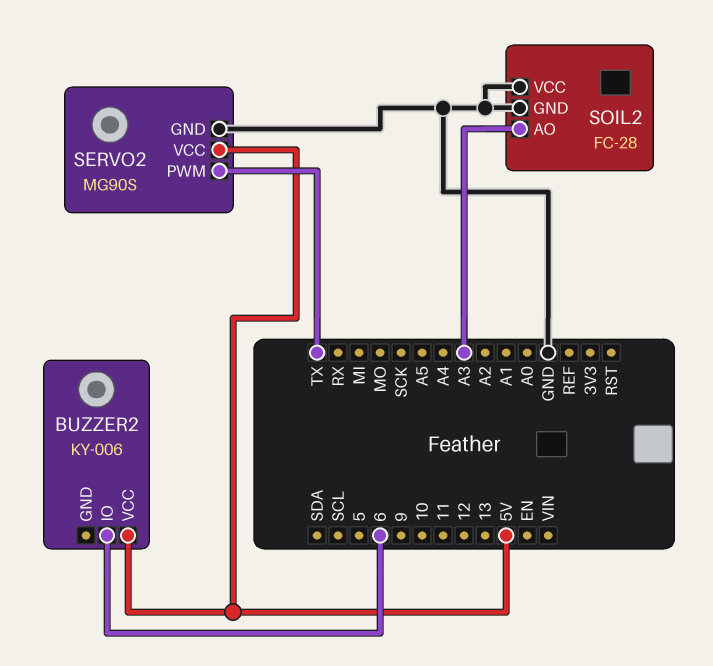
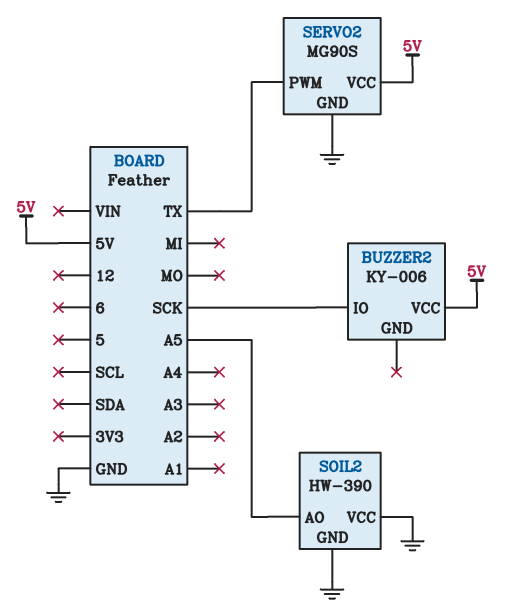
BUZZER2 pin IO: 6 -> SCK
SOIL2: FC-28 -> HW-390
SOIL2 pin AO: A3 -> A5

